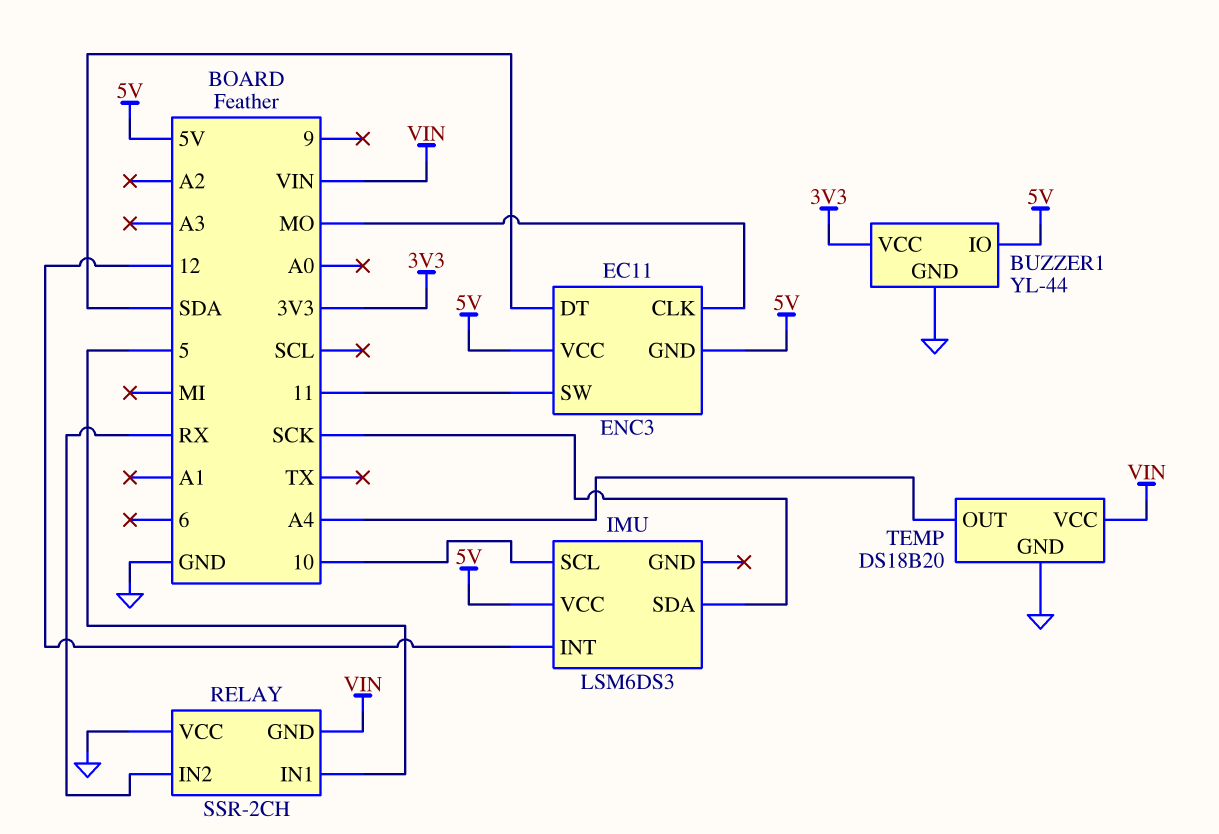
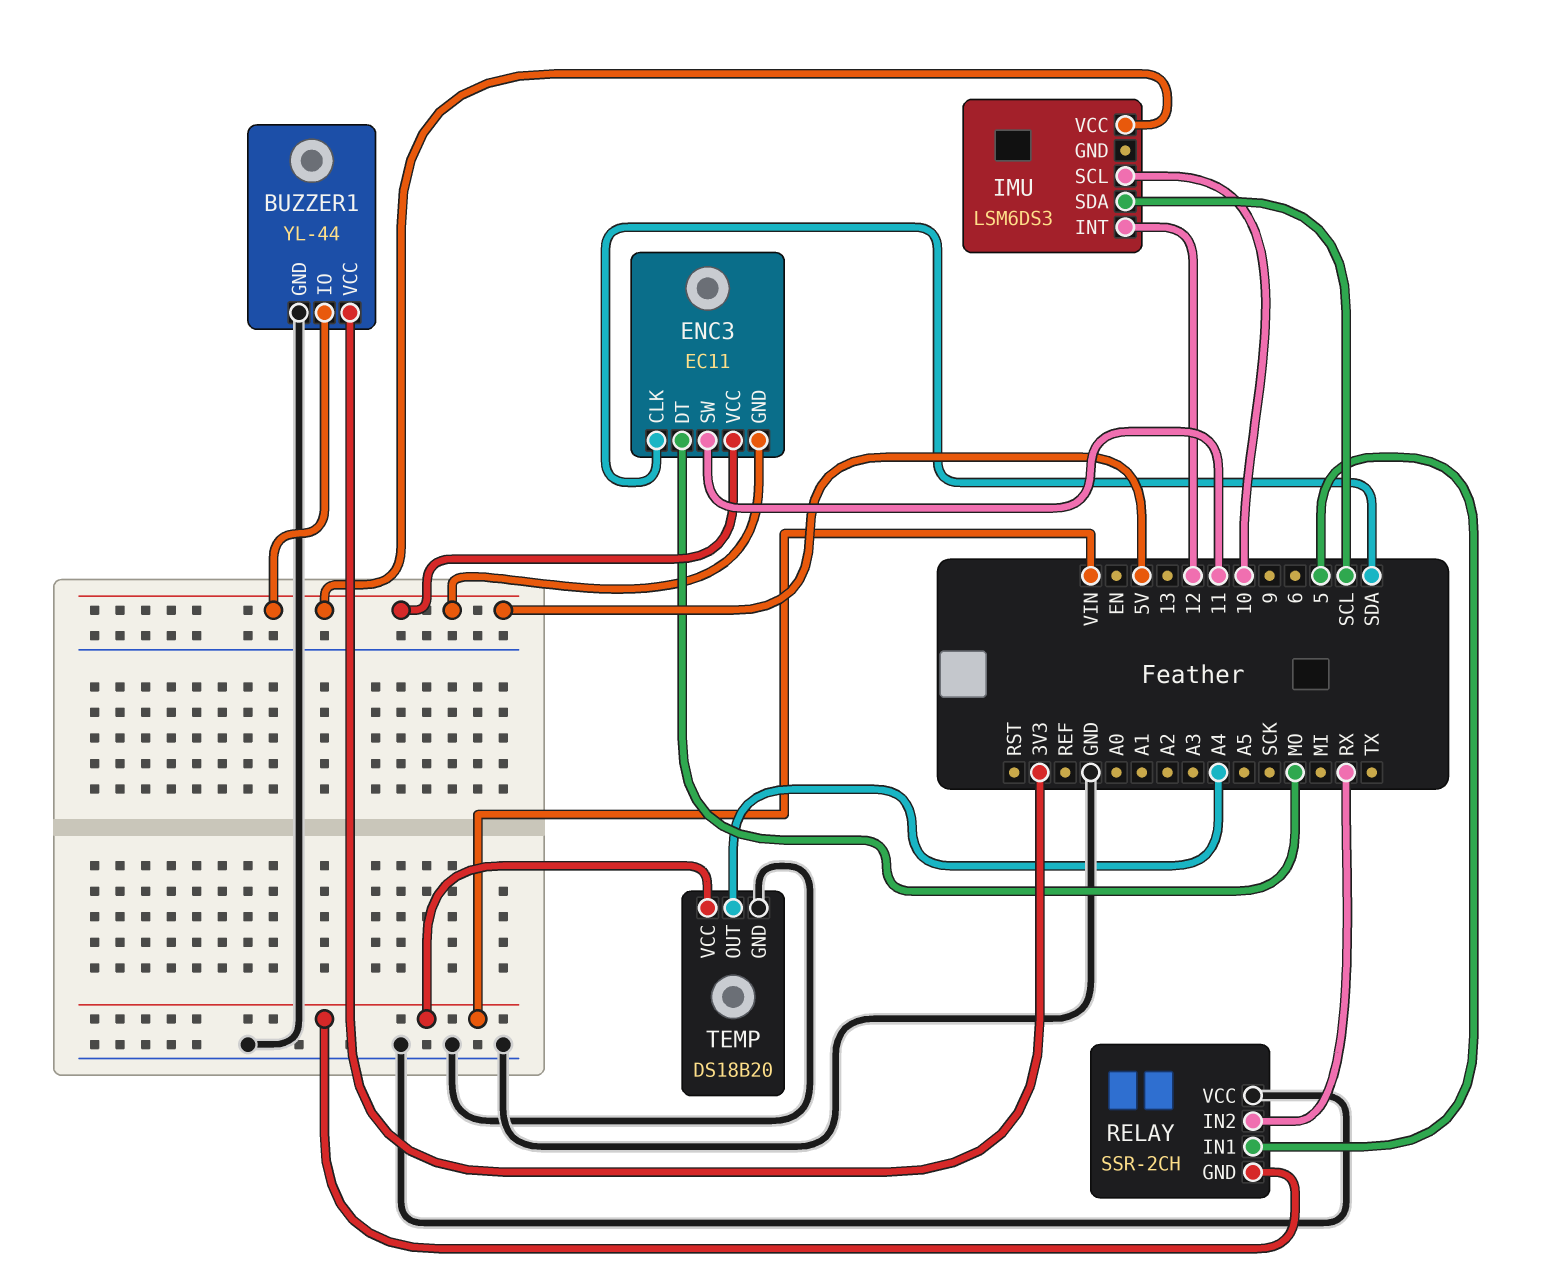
ENC3 pin CLK: MO -> SDA
ENC3 pin DT: SDA -> MO
IMU pin SDA: SCK -> SCL

